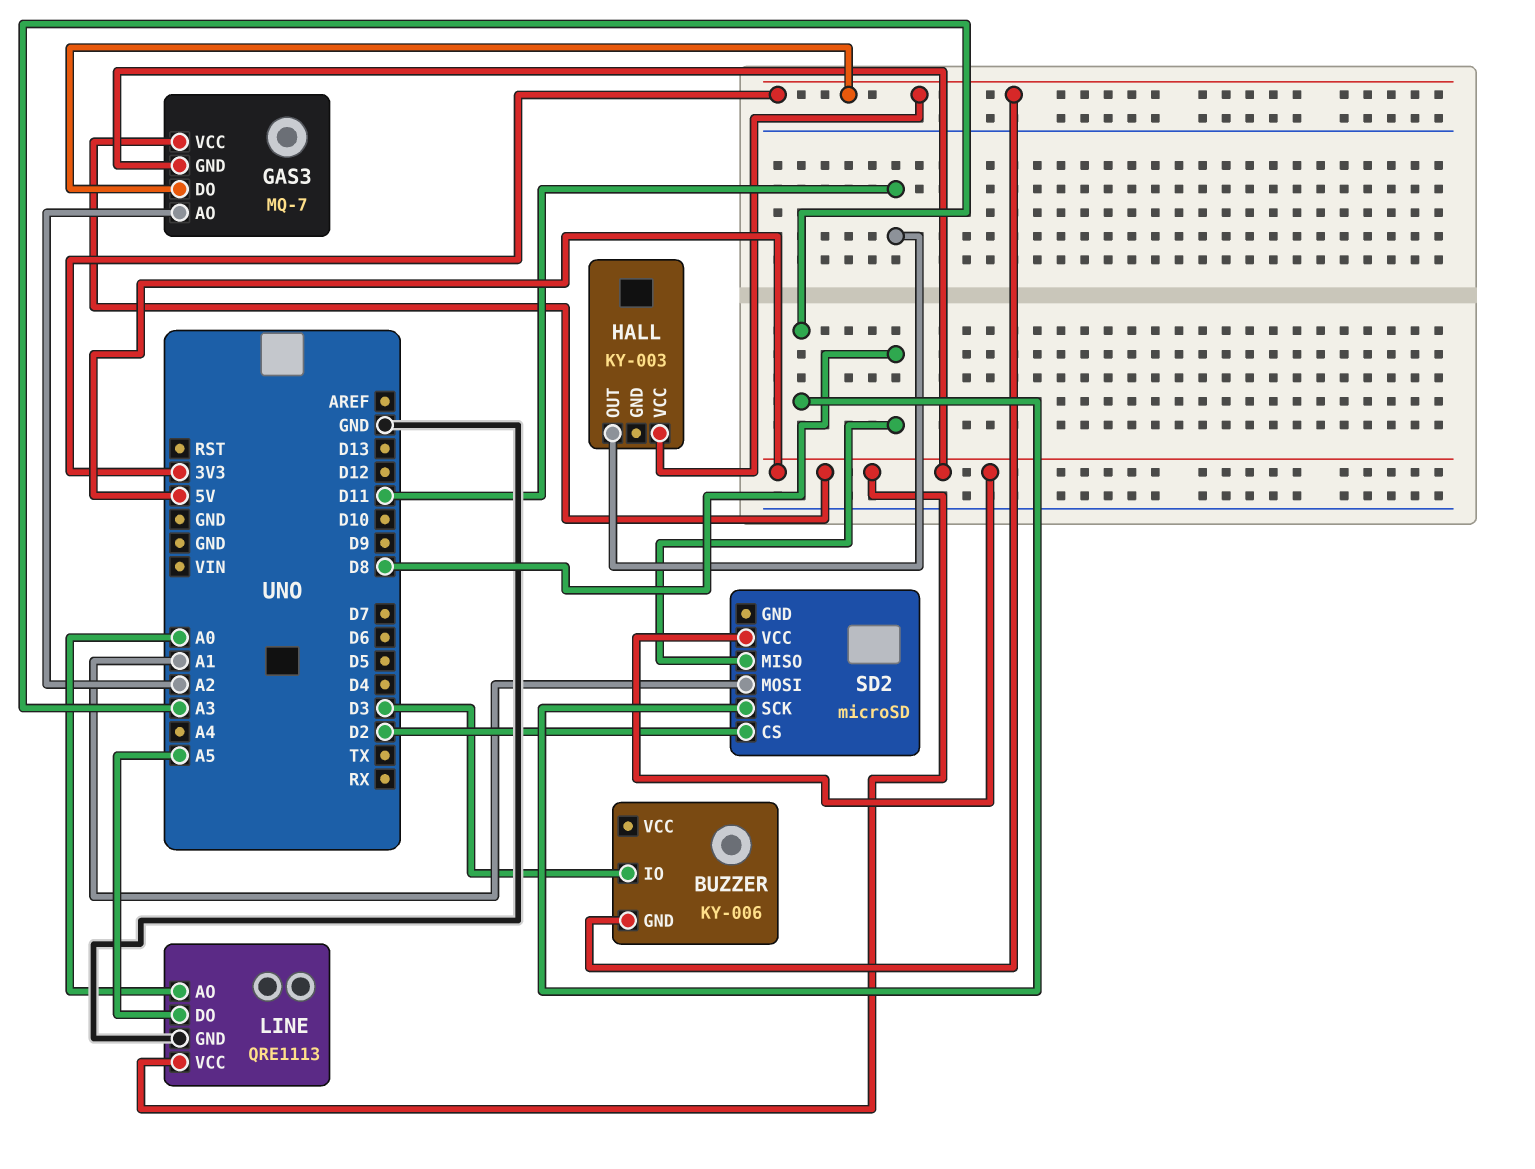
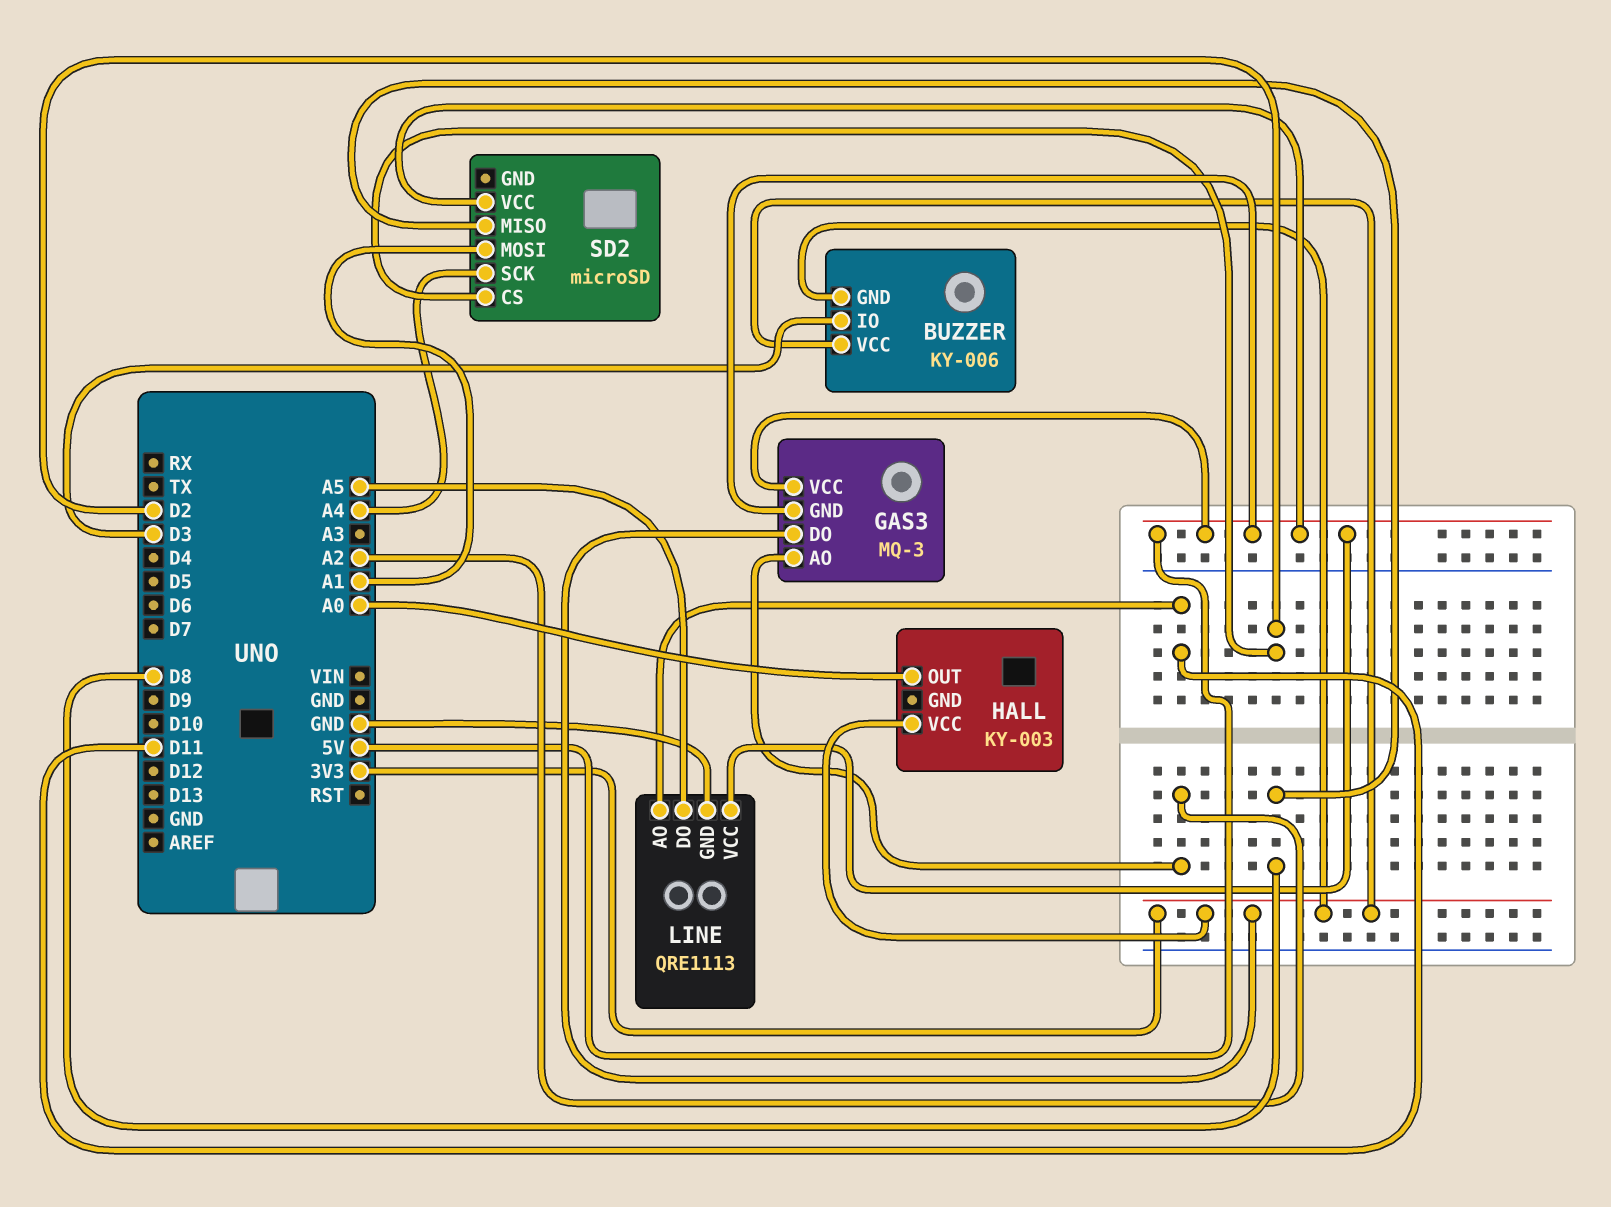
BUZZER pin VCC: none -> 3V3
GAS3: MQ-7 -> MQ-3
HALL pin OUT: D11 -> A0
LINE pin AO: A0 -> D11
SD2 pin SCK: A3 -> A4

